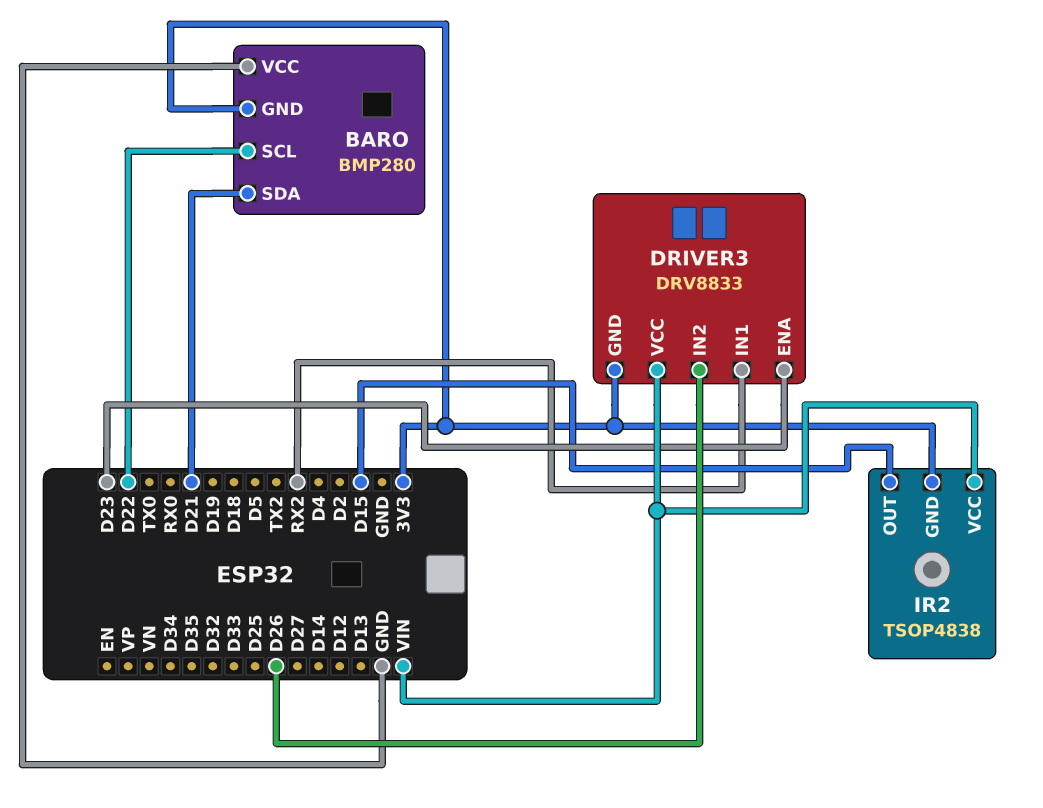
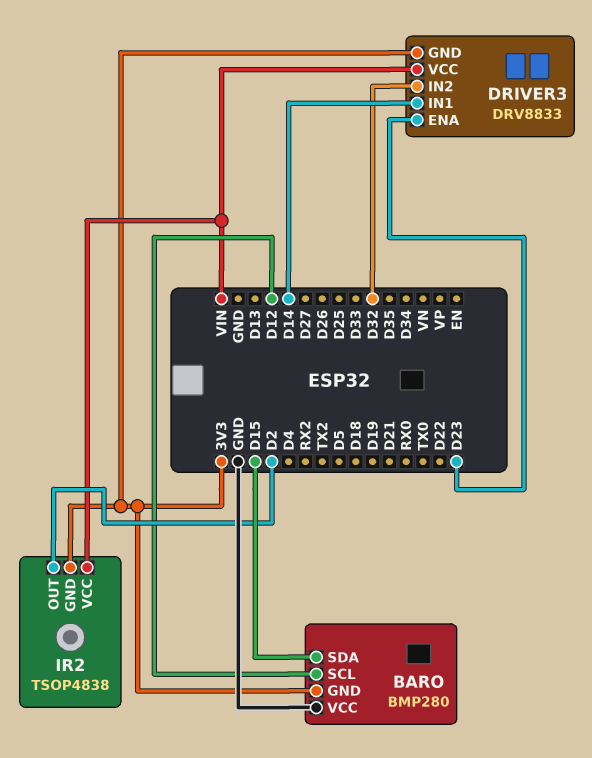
BARO pin SCL: D22 -> D12
BARO pin SDA: D21 -> D15
DRIVER3 pin IN1: RX2 -> D14
DRIVER3 pin IN2: D26 -> D32
IR2 pin OUT: D15 -> D2

